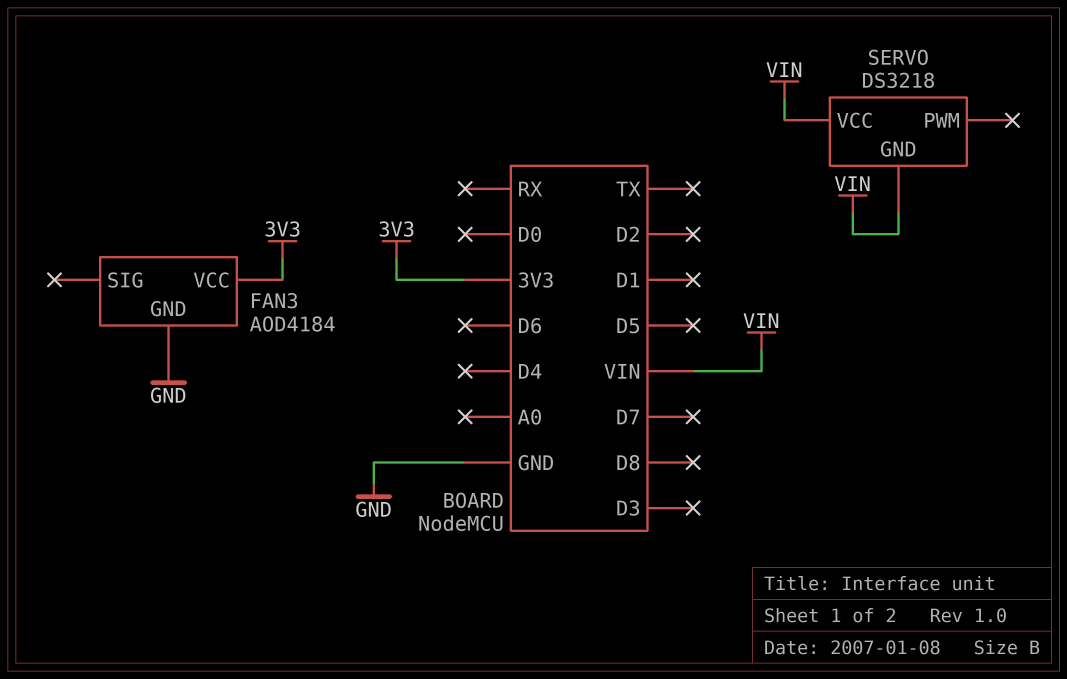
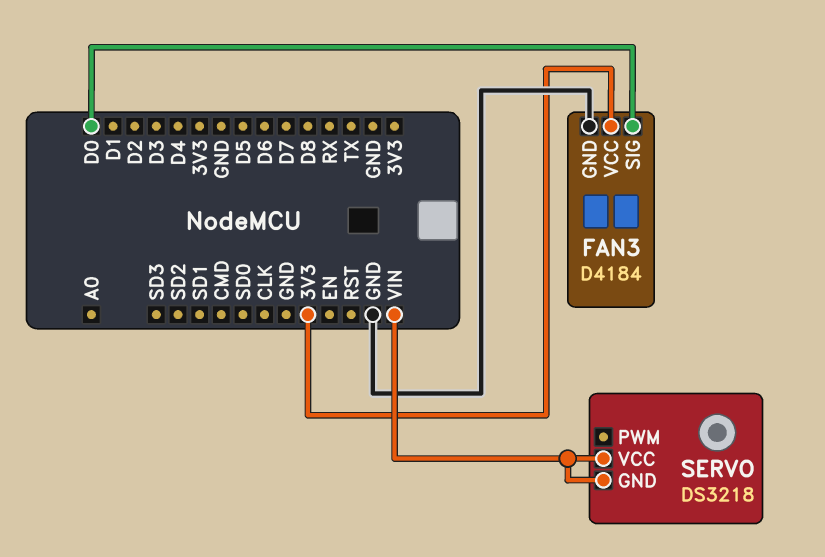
FAN3: AOD4184 -> D4184
FAN3 pin SIG: none -> D0

